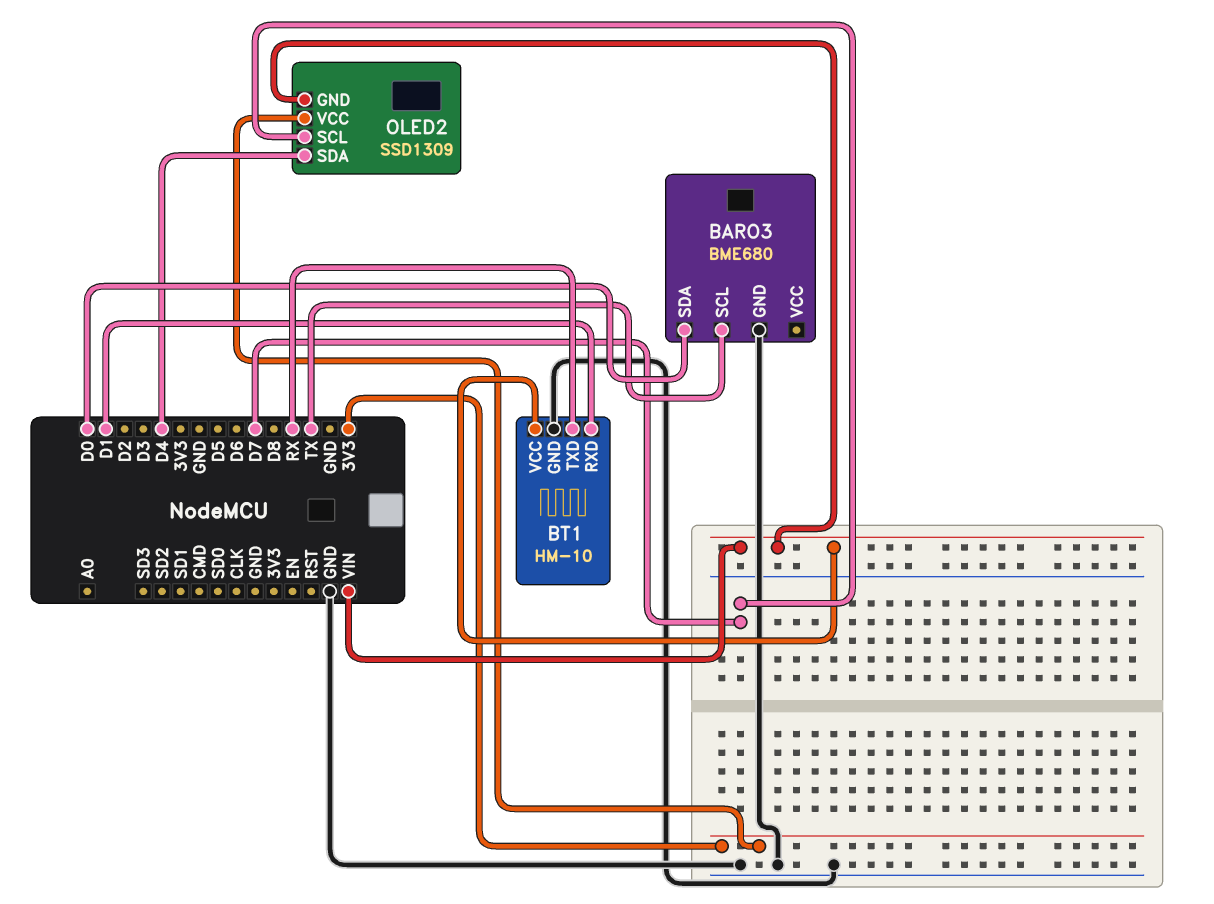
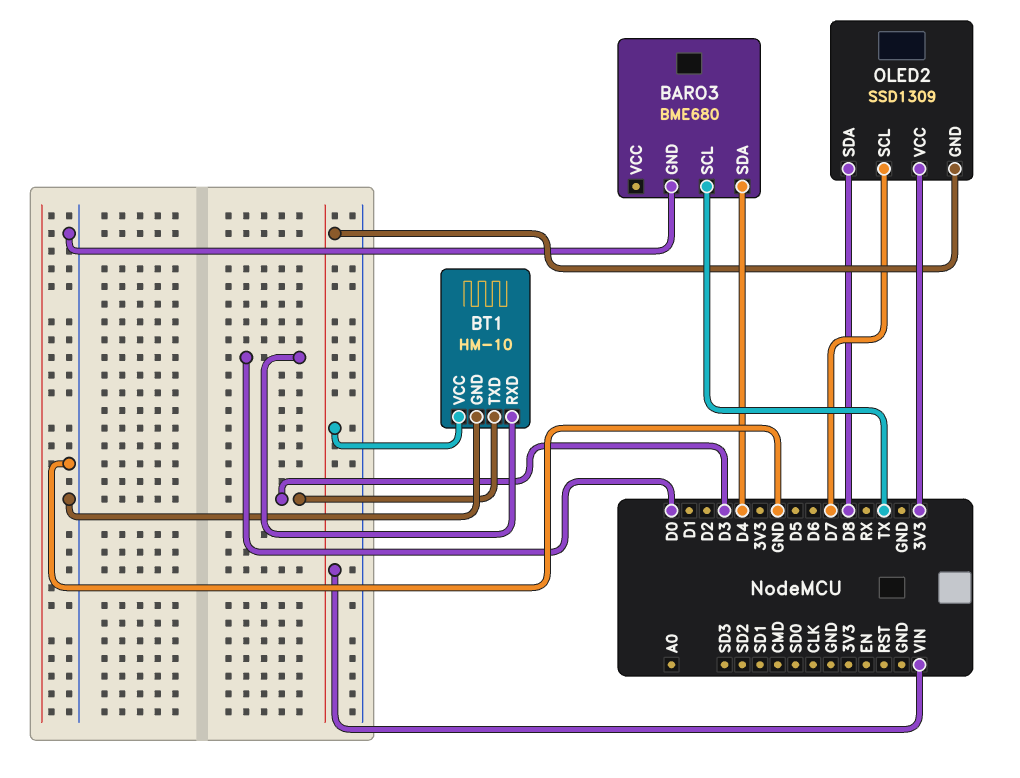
BARO3 pin SDA: D0 -> D4
BT1 pin RXD: D1 -> D0
BT1 pin TXD: RX -> D3
OLED2 pin SDA: D4 -> D8

